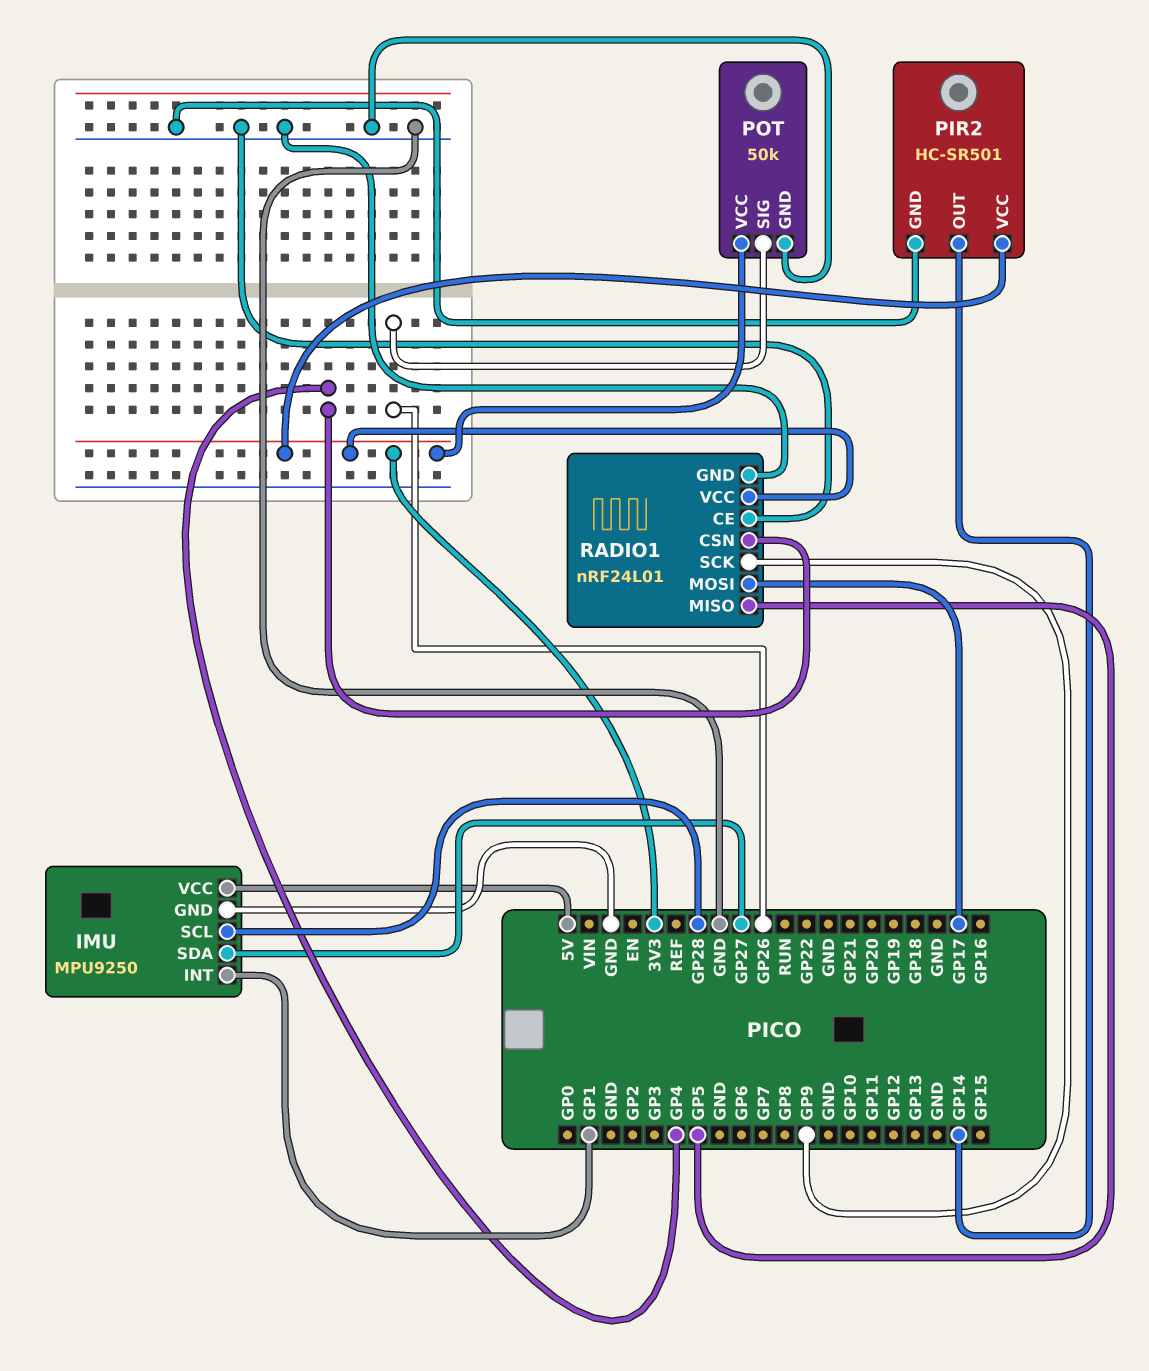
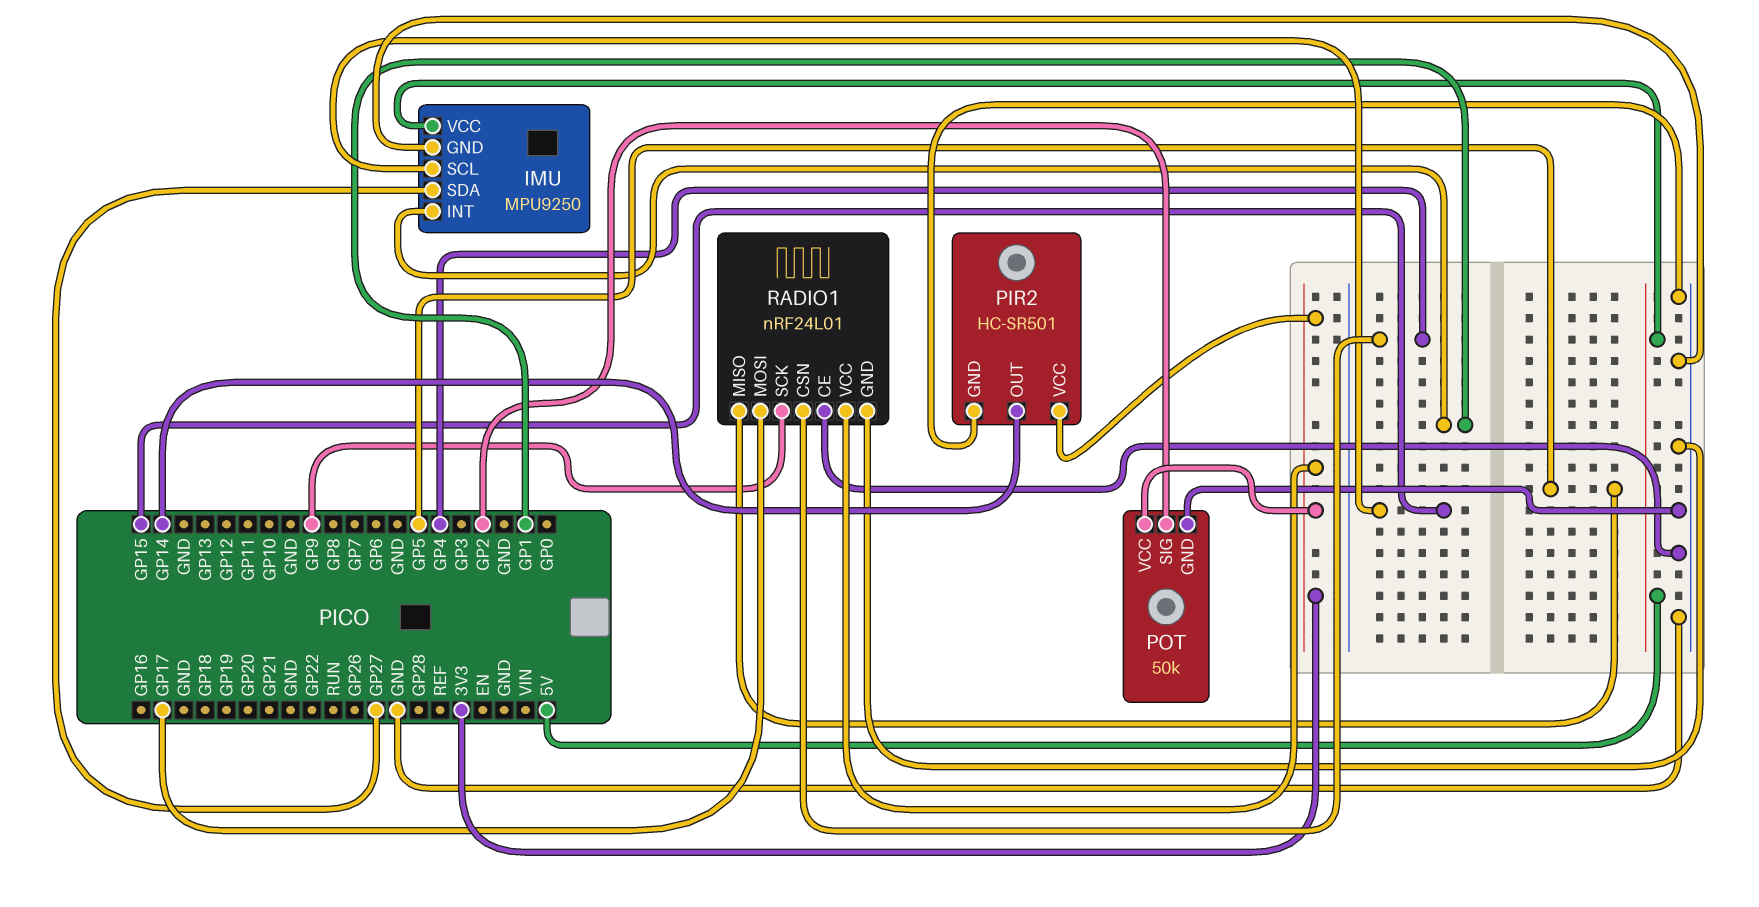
IMU pin SCL: GP28 -> GP15
POT pin SIG: GP26 -> GP2

